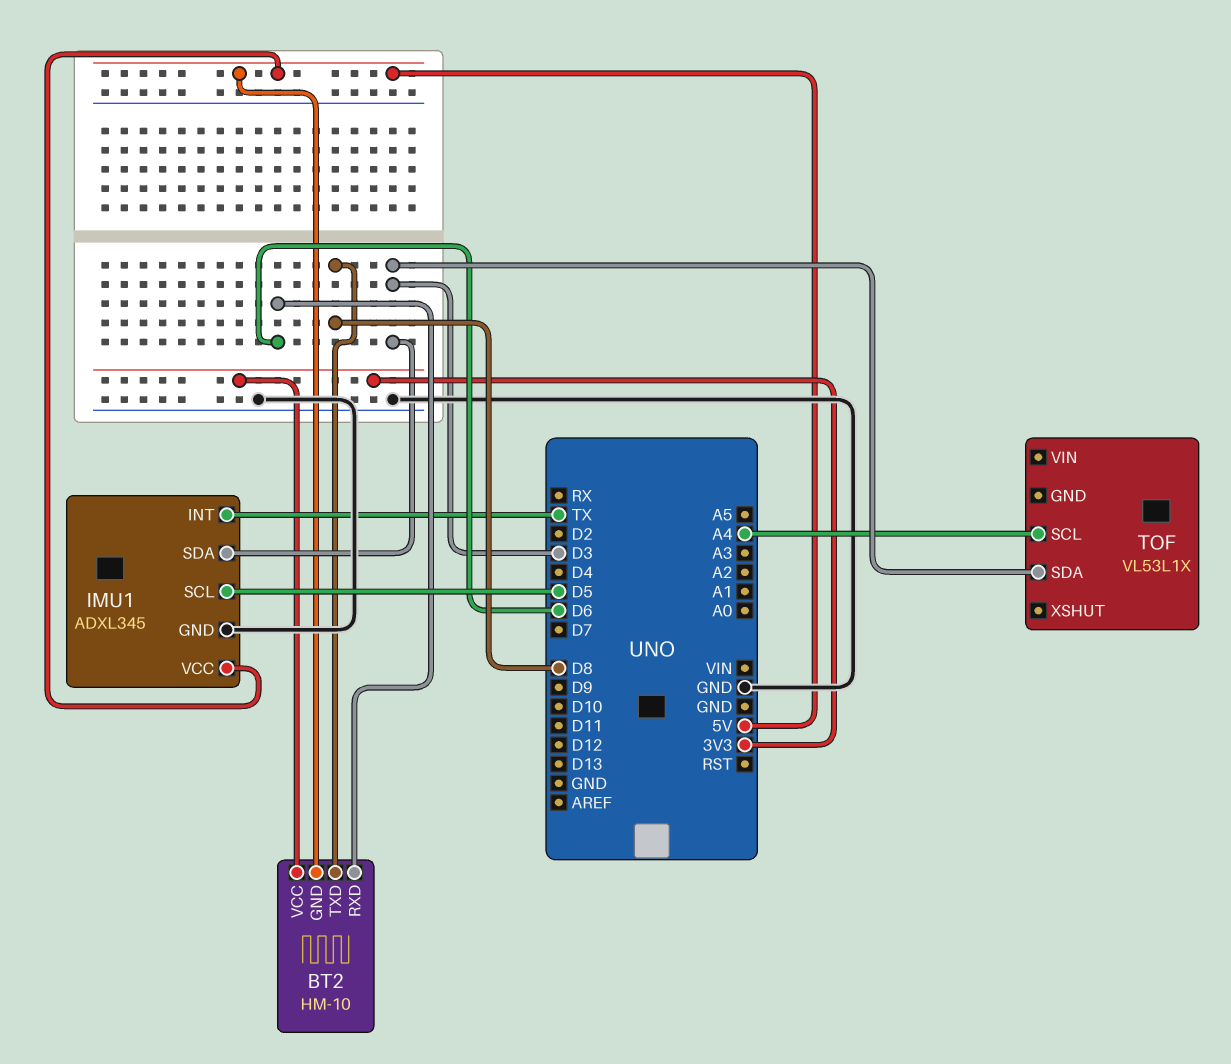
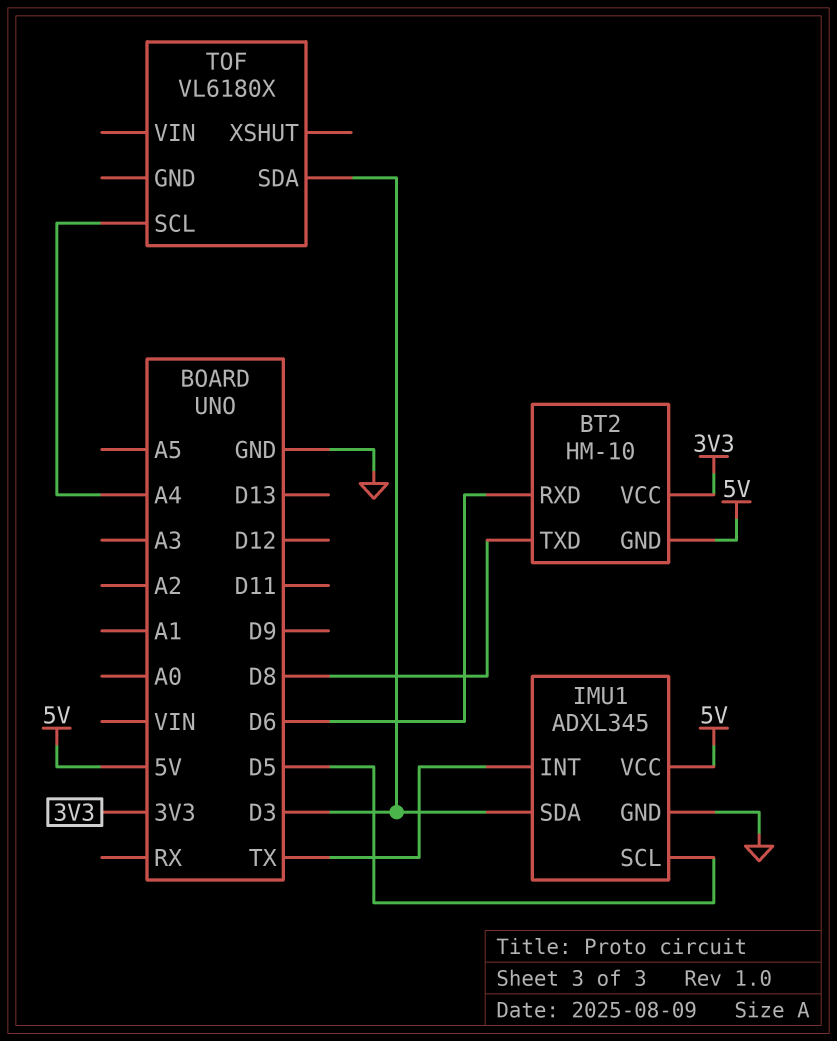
TOF: VL53L1X -> VL6180X

